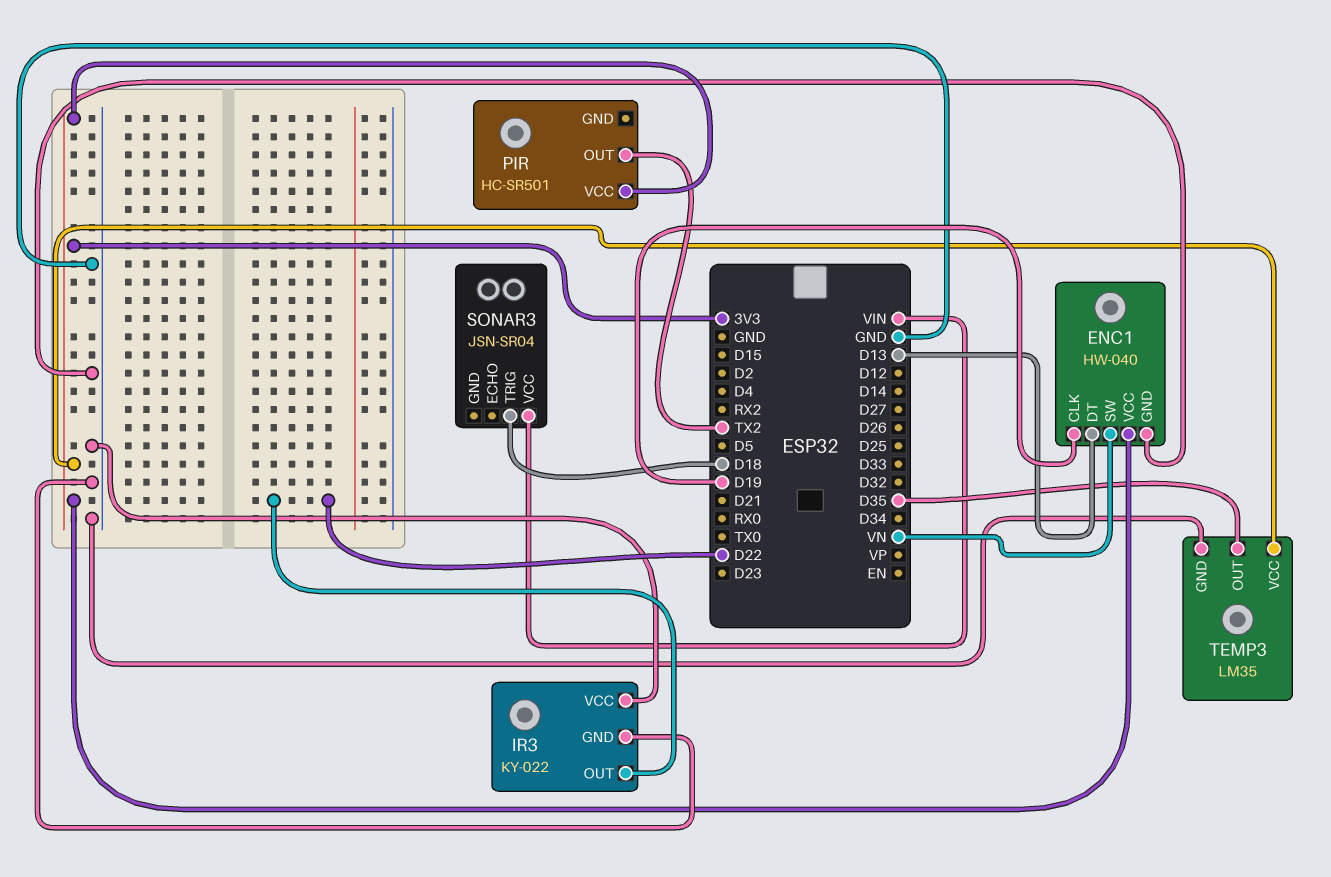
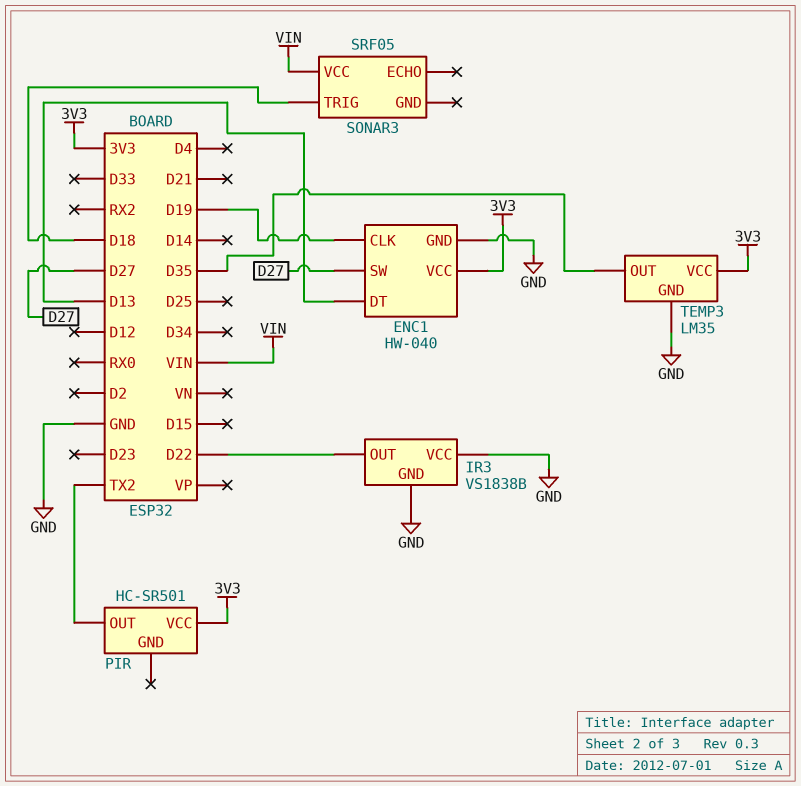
ENC1 pin SW: VN -> D27
IR3: KY-022 -> VS1838B
SONAR3: JSN-SR04 -> SRF05

